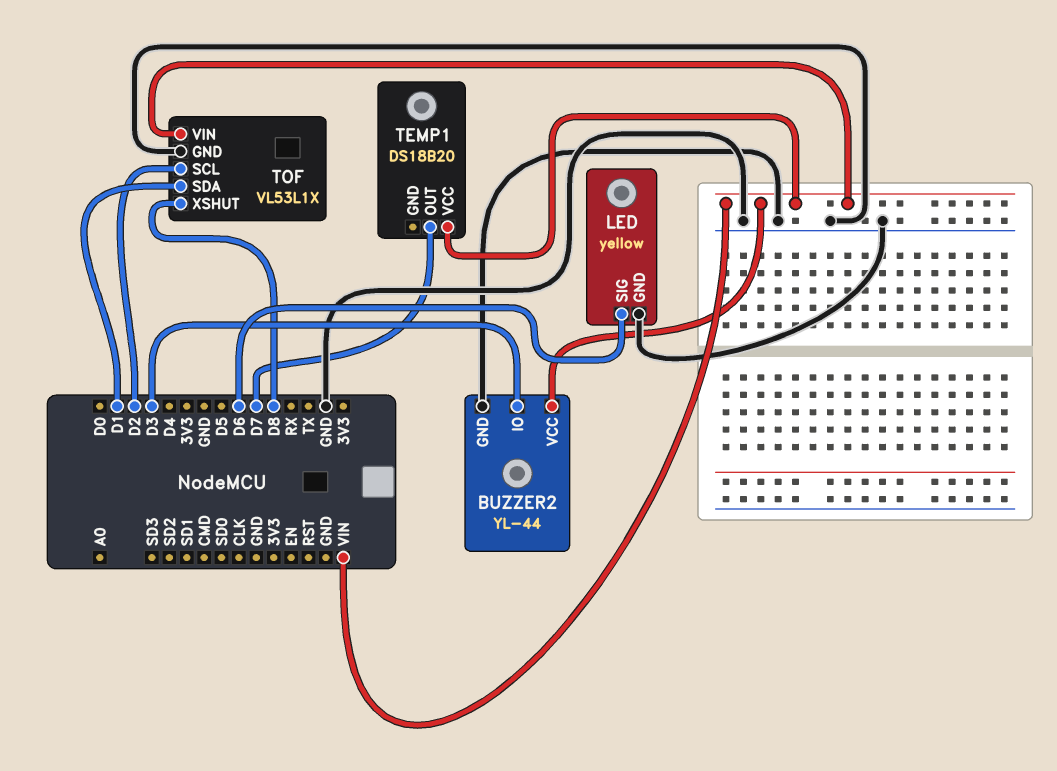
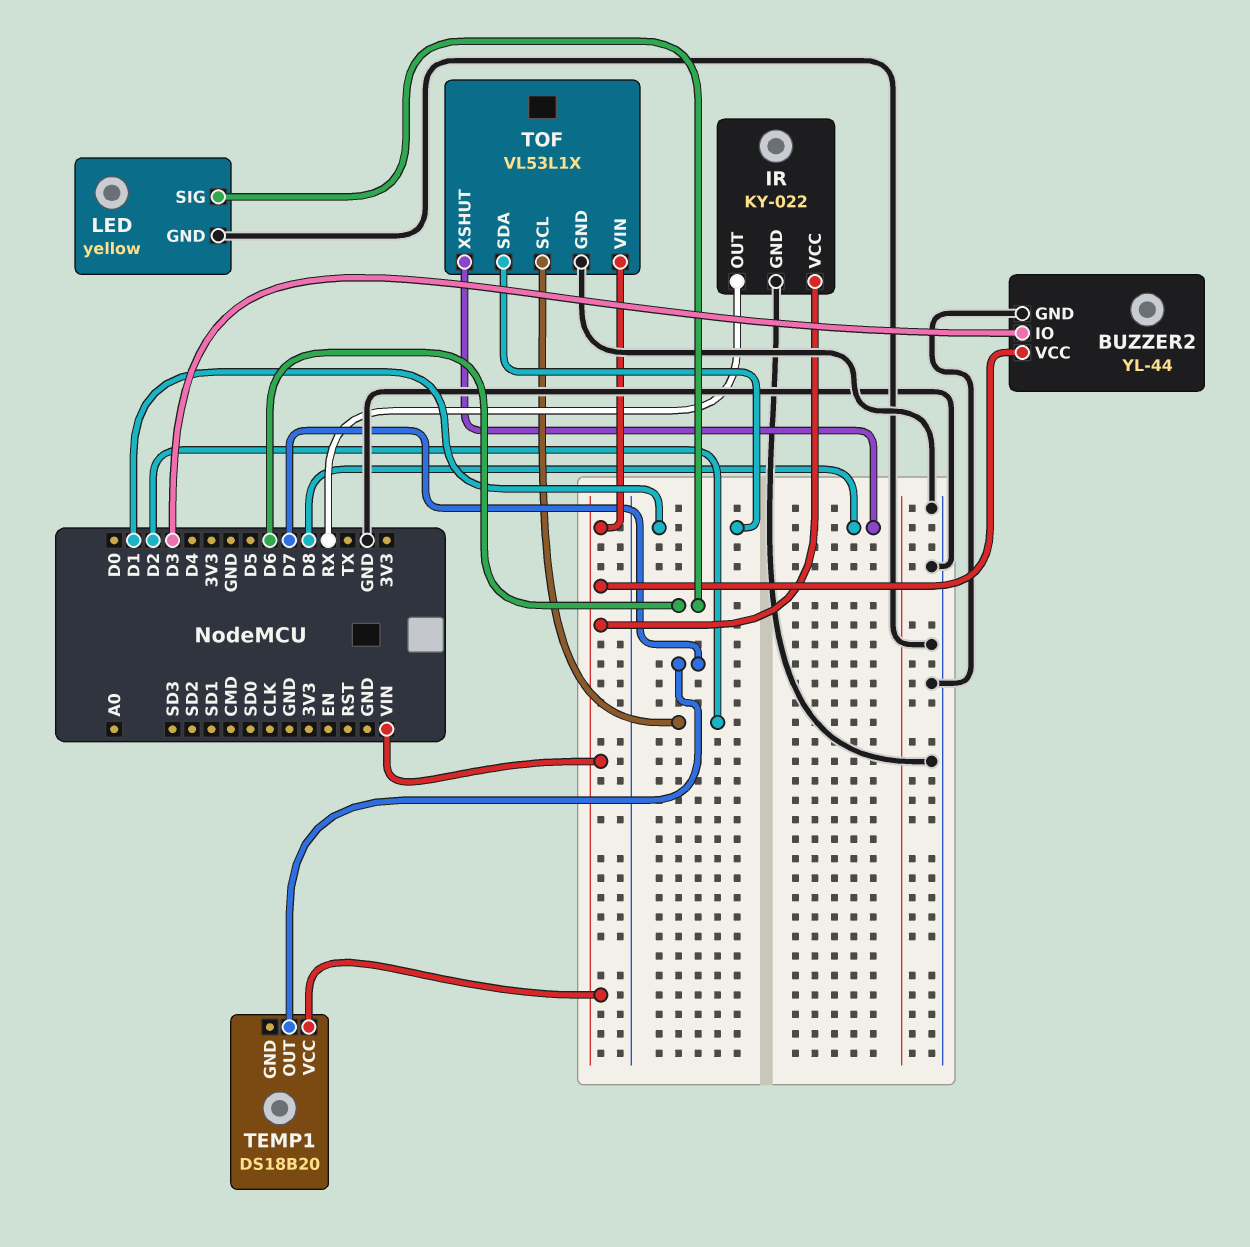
IR: none -> KY-022
IR pin GND: none -> GND
IR pin OUT: none -> RX
IR pin VCC: none -> VIN

